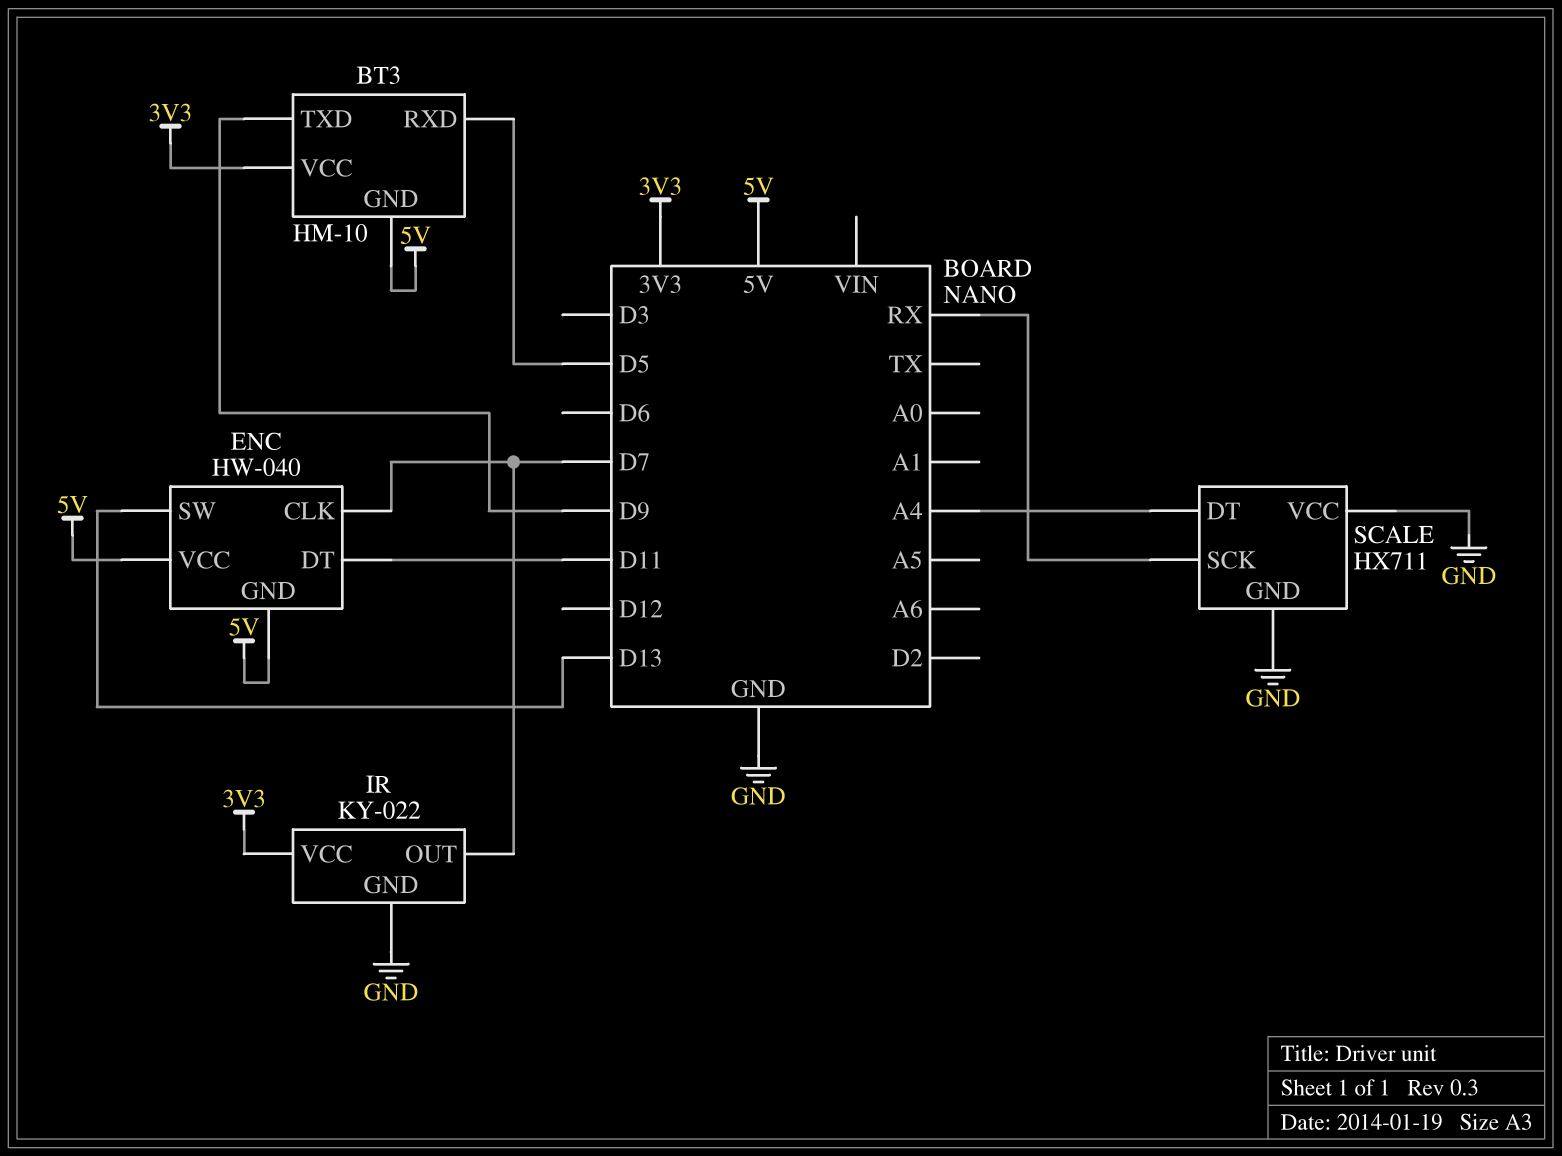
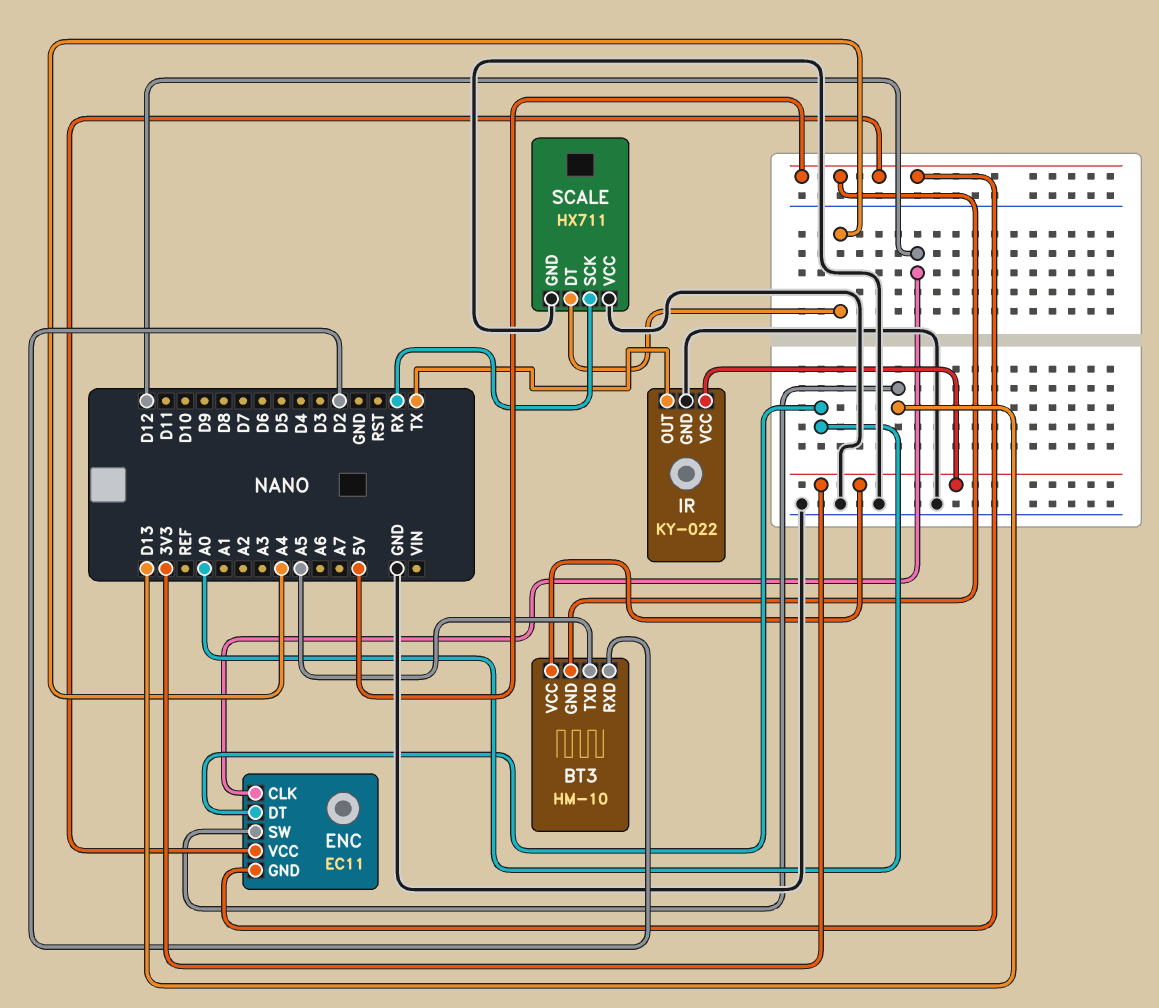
BT3 pin RXD: D5 -> D2
BT3 pin TXD: D9 -> A5
ENC: HW-040 -> EC11
ENC pin CLK: D7 -> D12
ENC pin DT: D11 -> A0
IR pin OUT: D7 -> TX

